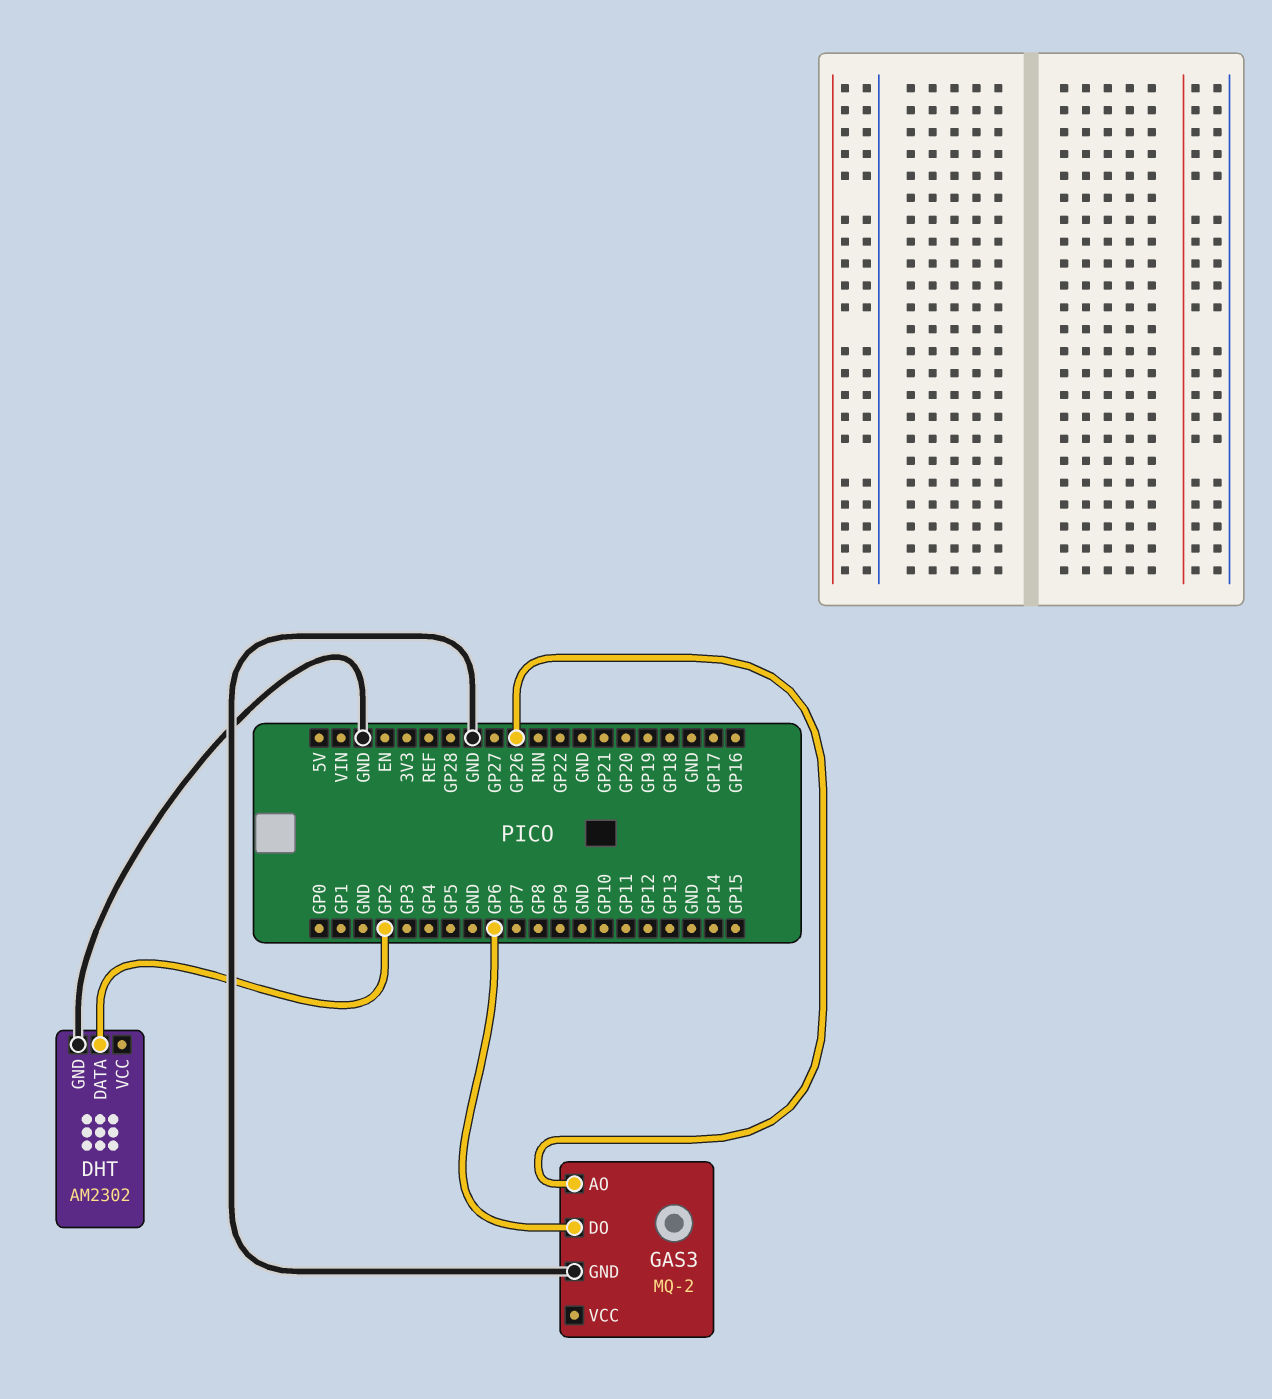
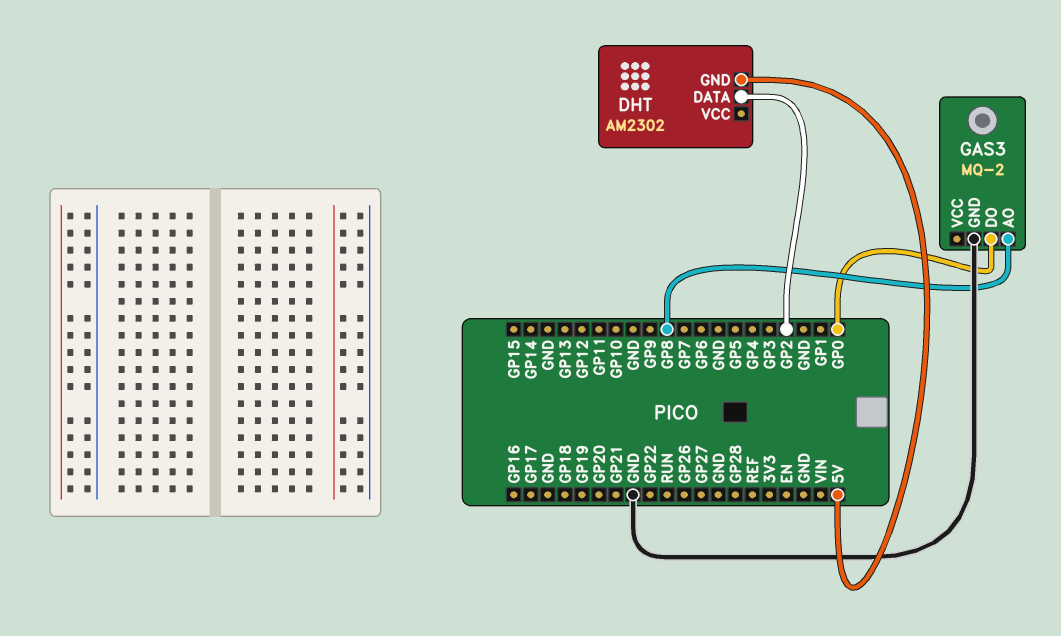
DHT pin GND: GND -> 5V
GAS3 pin AO: GP26 -> GP8
GAS3 pin DO: GP6 -> GP0

